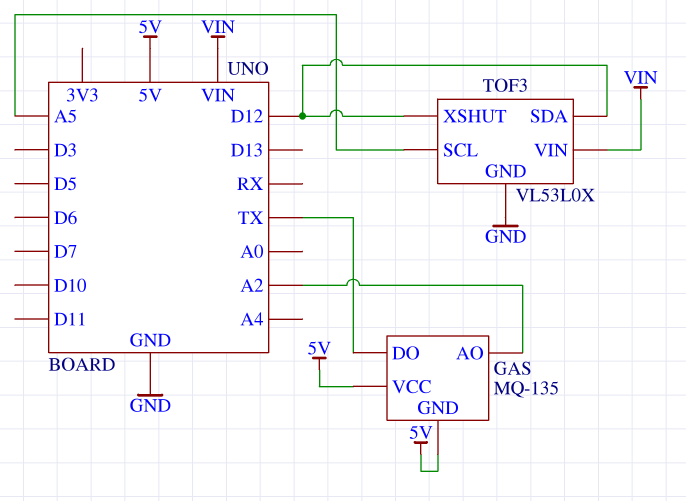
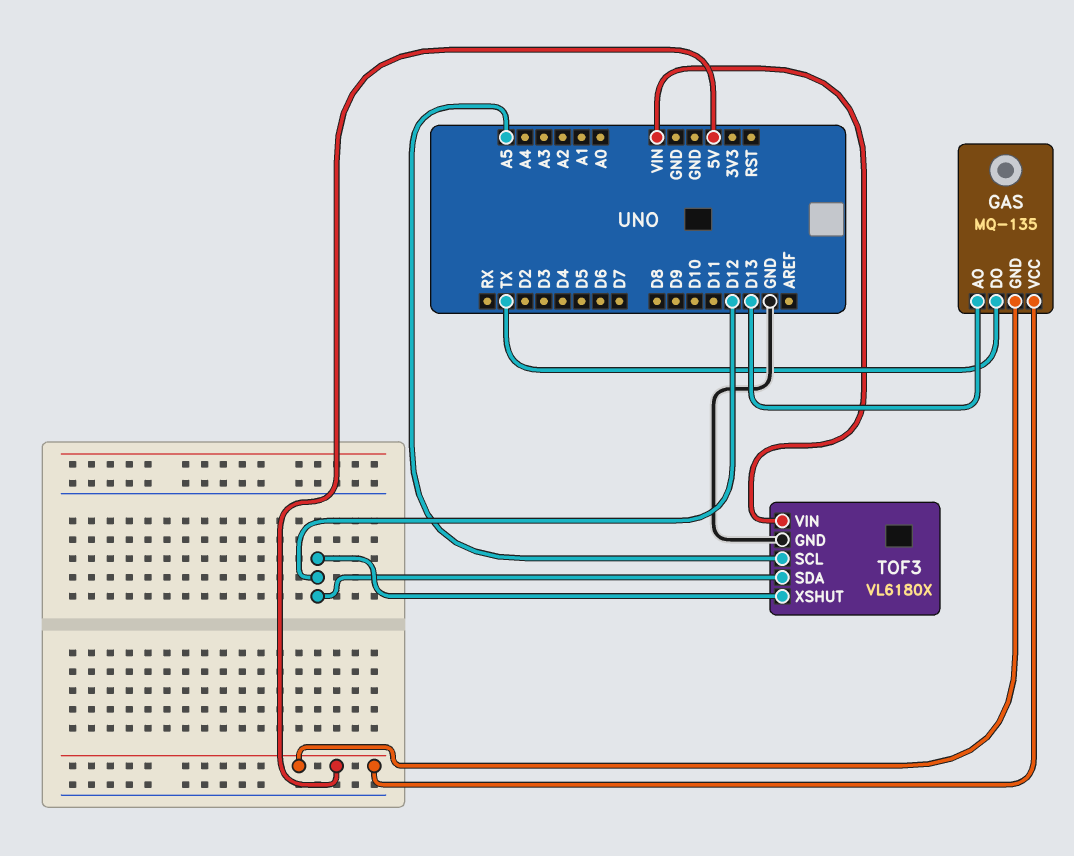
GAS pin AO: A2 -> D13
TOF3: VL53L0X -> VL6180X

